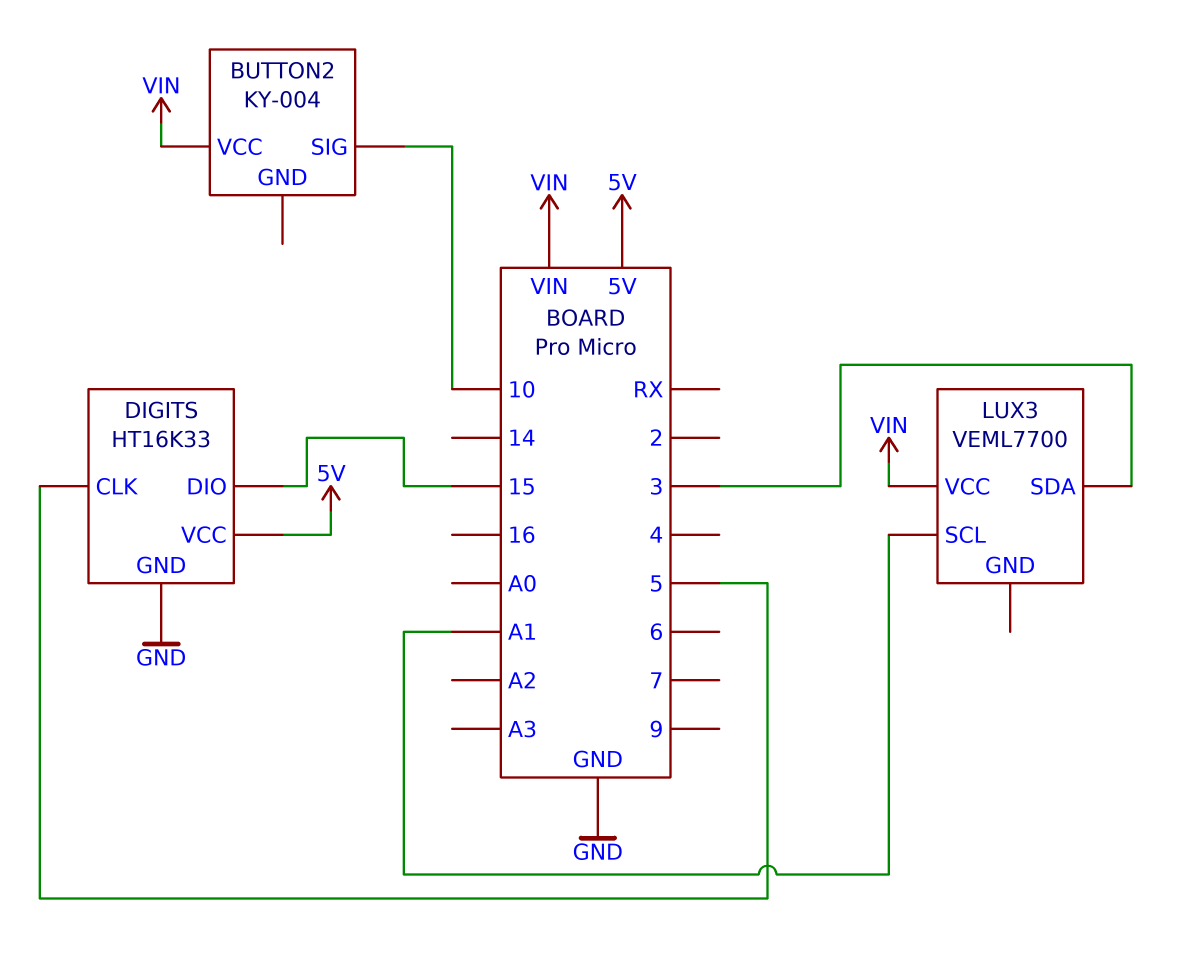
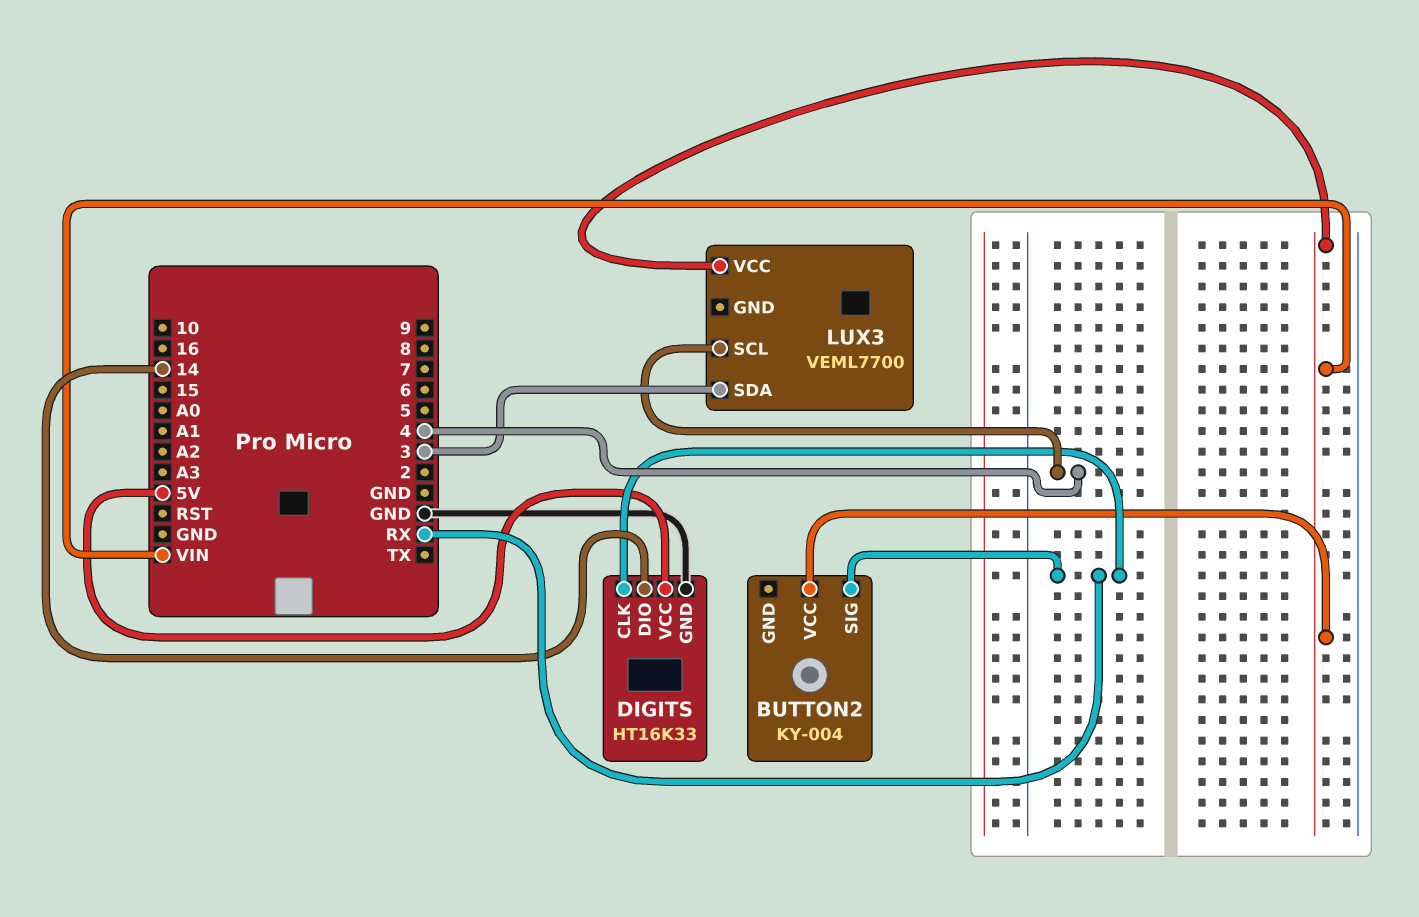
BUTTON2 pin SIG: 10 -> RX
DIGITS pin CLK: 5 -> RX
DIGITS pin DIO: 15 -> 14
LUX3 pin SCL: A1 -> 4

